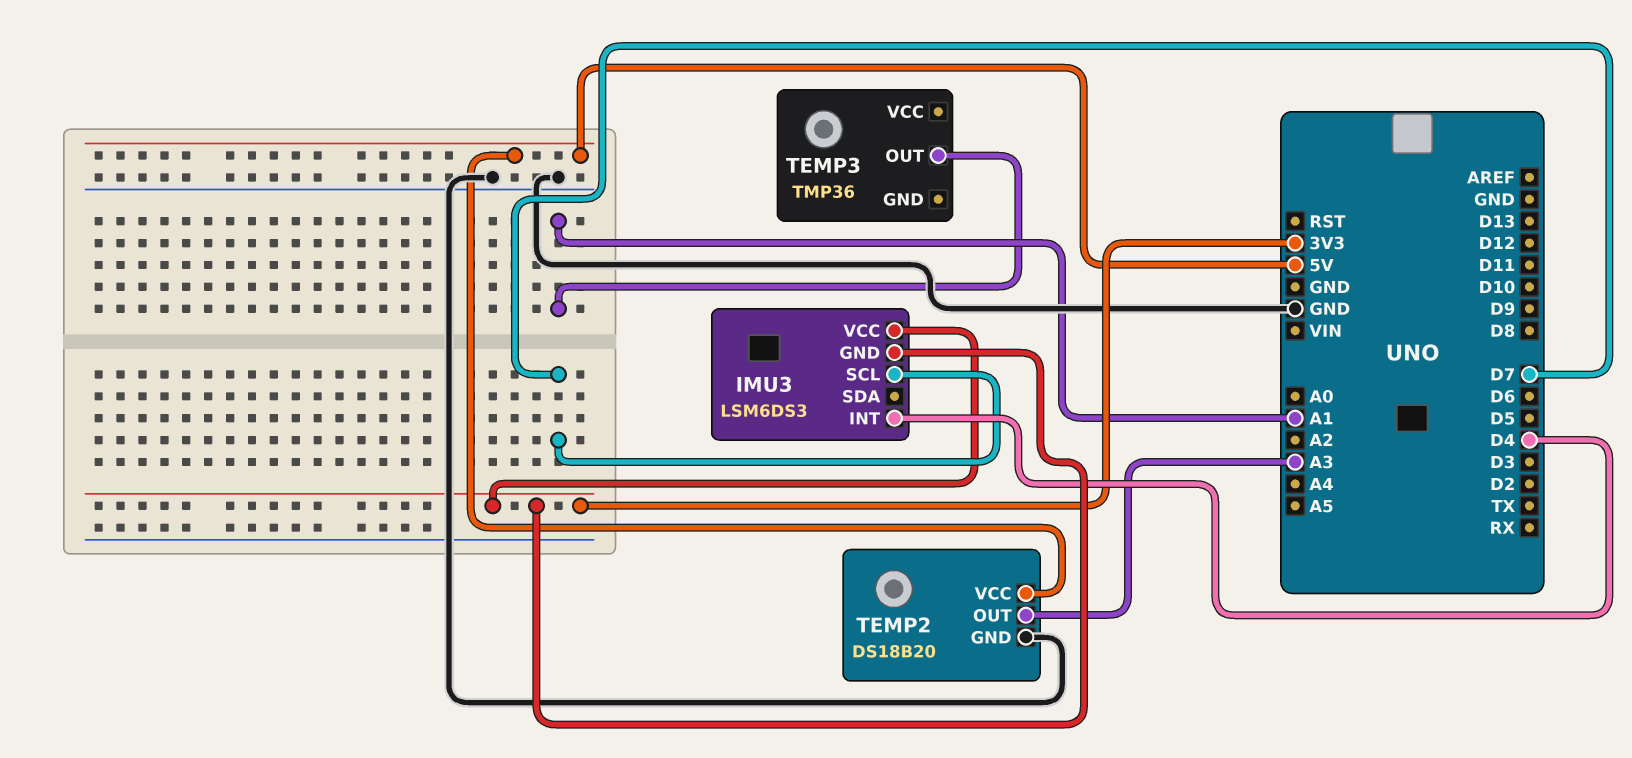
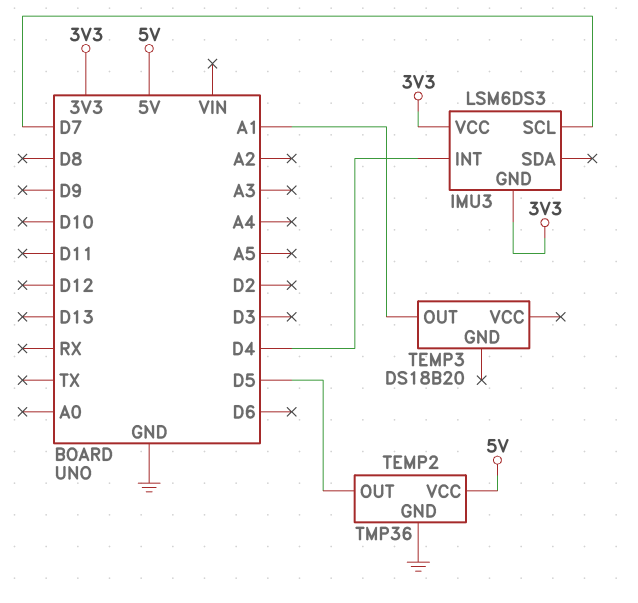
TEMP2: DS18B20 -> TMP36
TEMP2 pin OUT: A3 -> D5
TEMP3: TMP36 -> DS18B20

